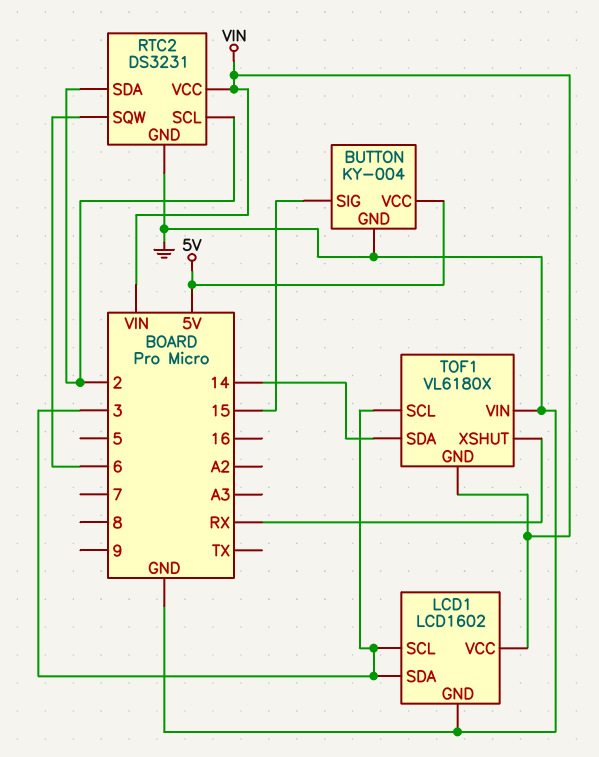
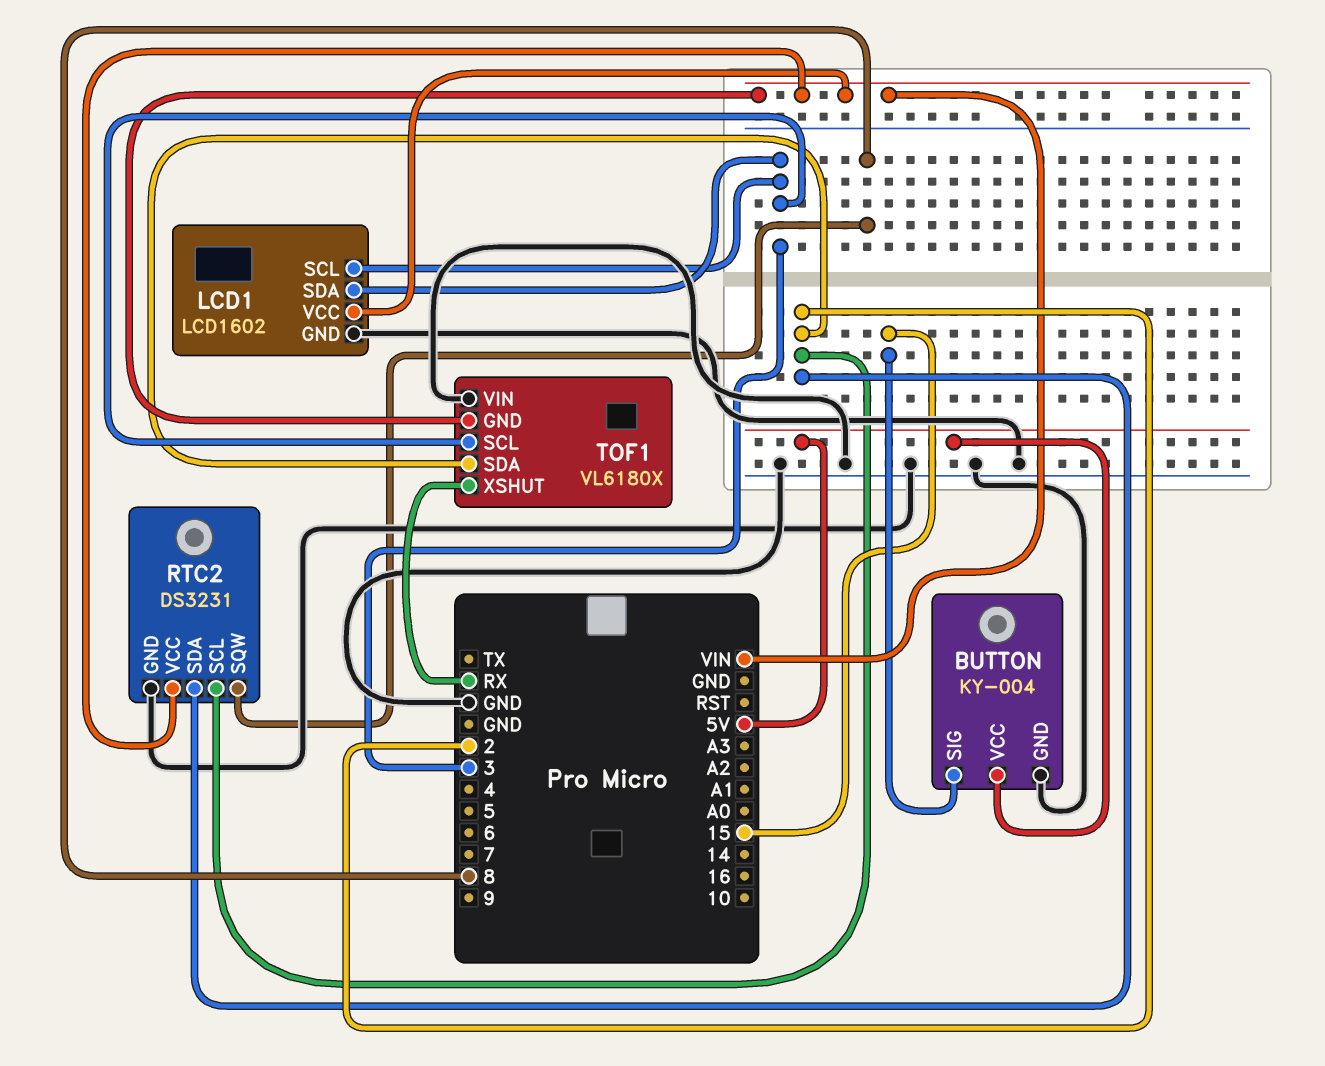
RTC2 pin SQW: 6 -> 8
TOF1 pin SDA: 14 -> 2

